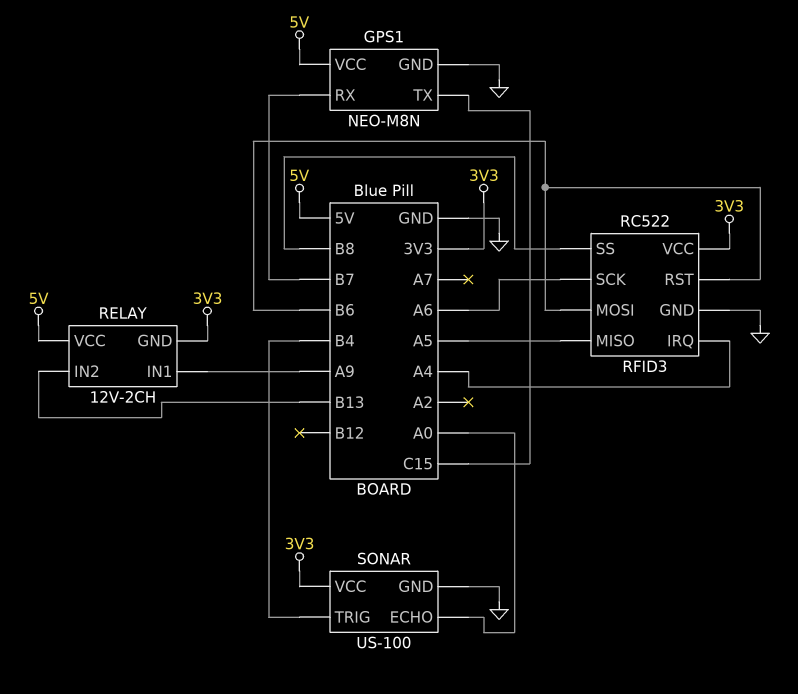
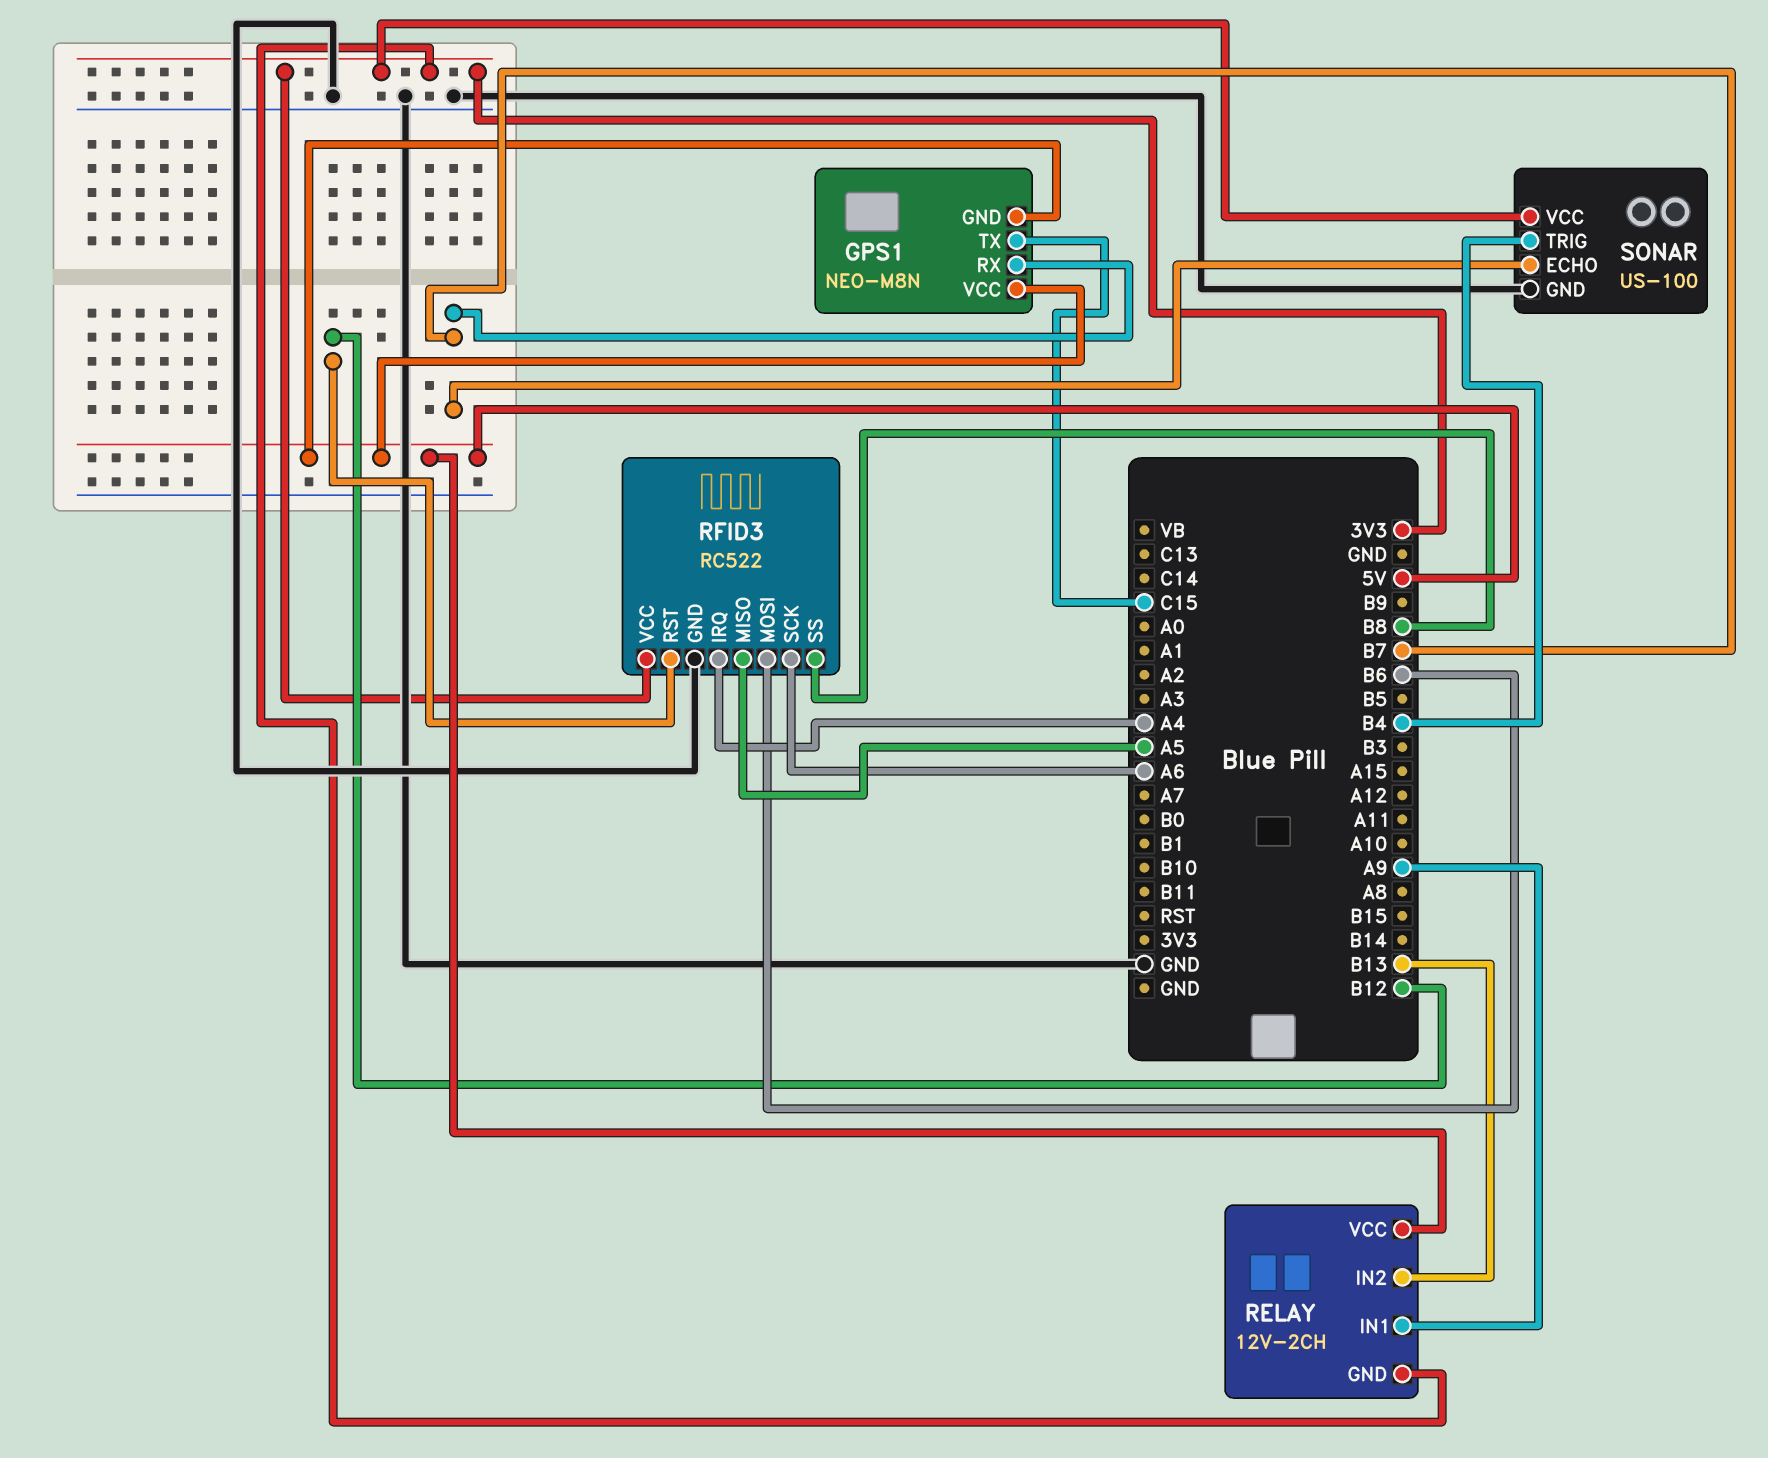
GPS1 pin GND: GND -> 5V
RFID3 pin RST: B6 -> B12
SONAR pin ECHO: A0 -> B7

